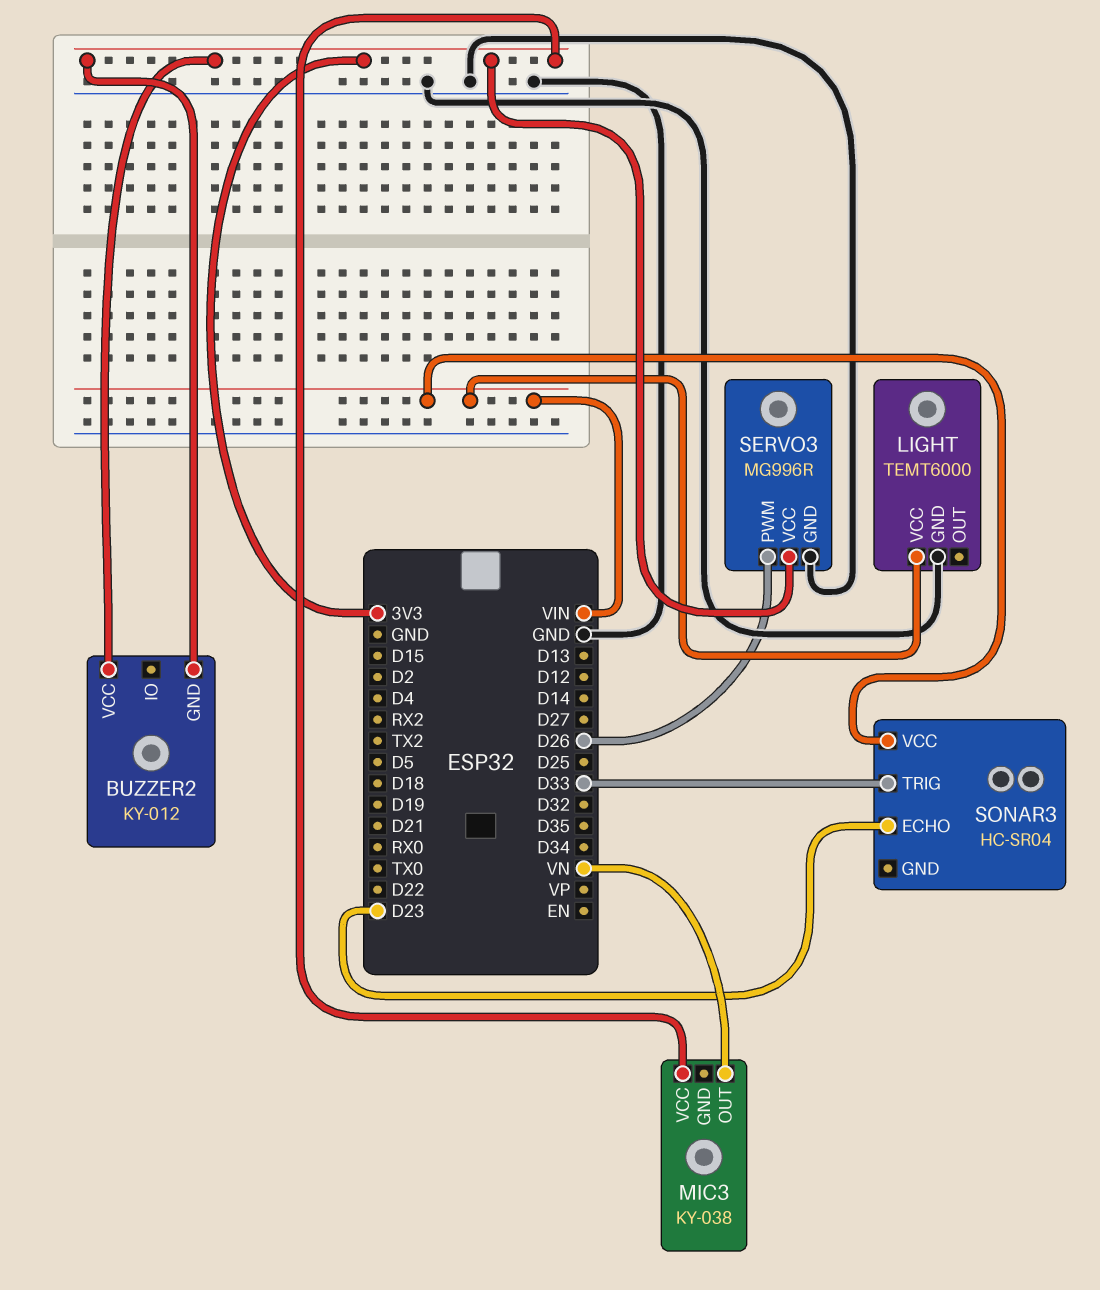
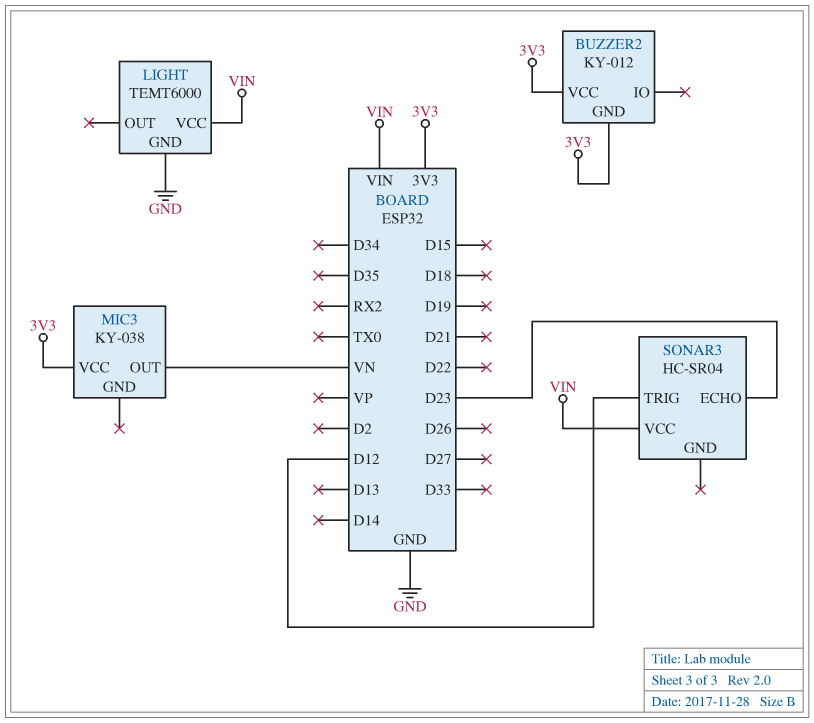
SERVO3: MG996R -> none
SERVO3 pin GND: GND -> none
SERVO3 pin PWM: D26 -> none
SERVO3 pin VCC: 3V3 -> none
SONAR3 pin TRIG: D33 -> D12

